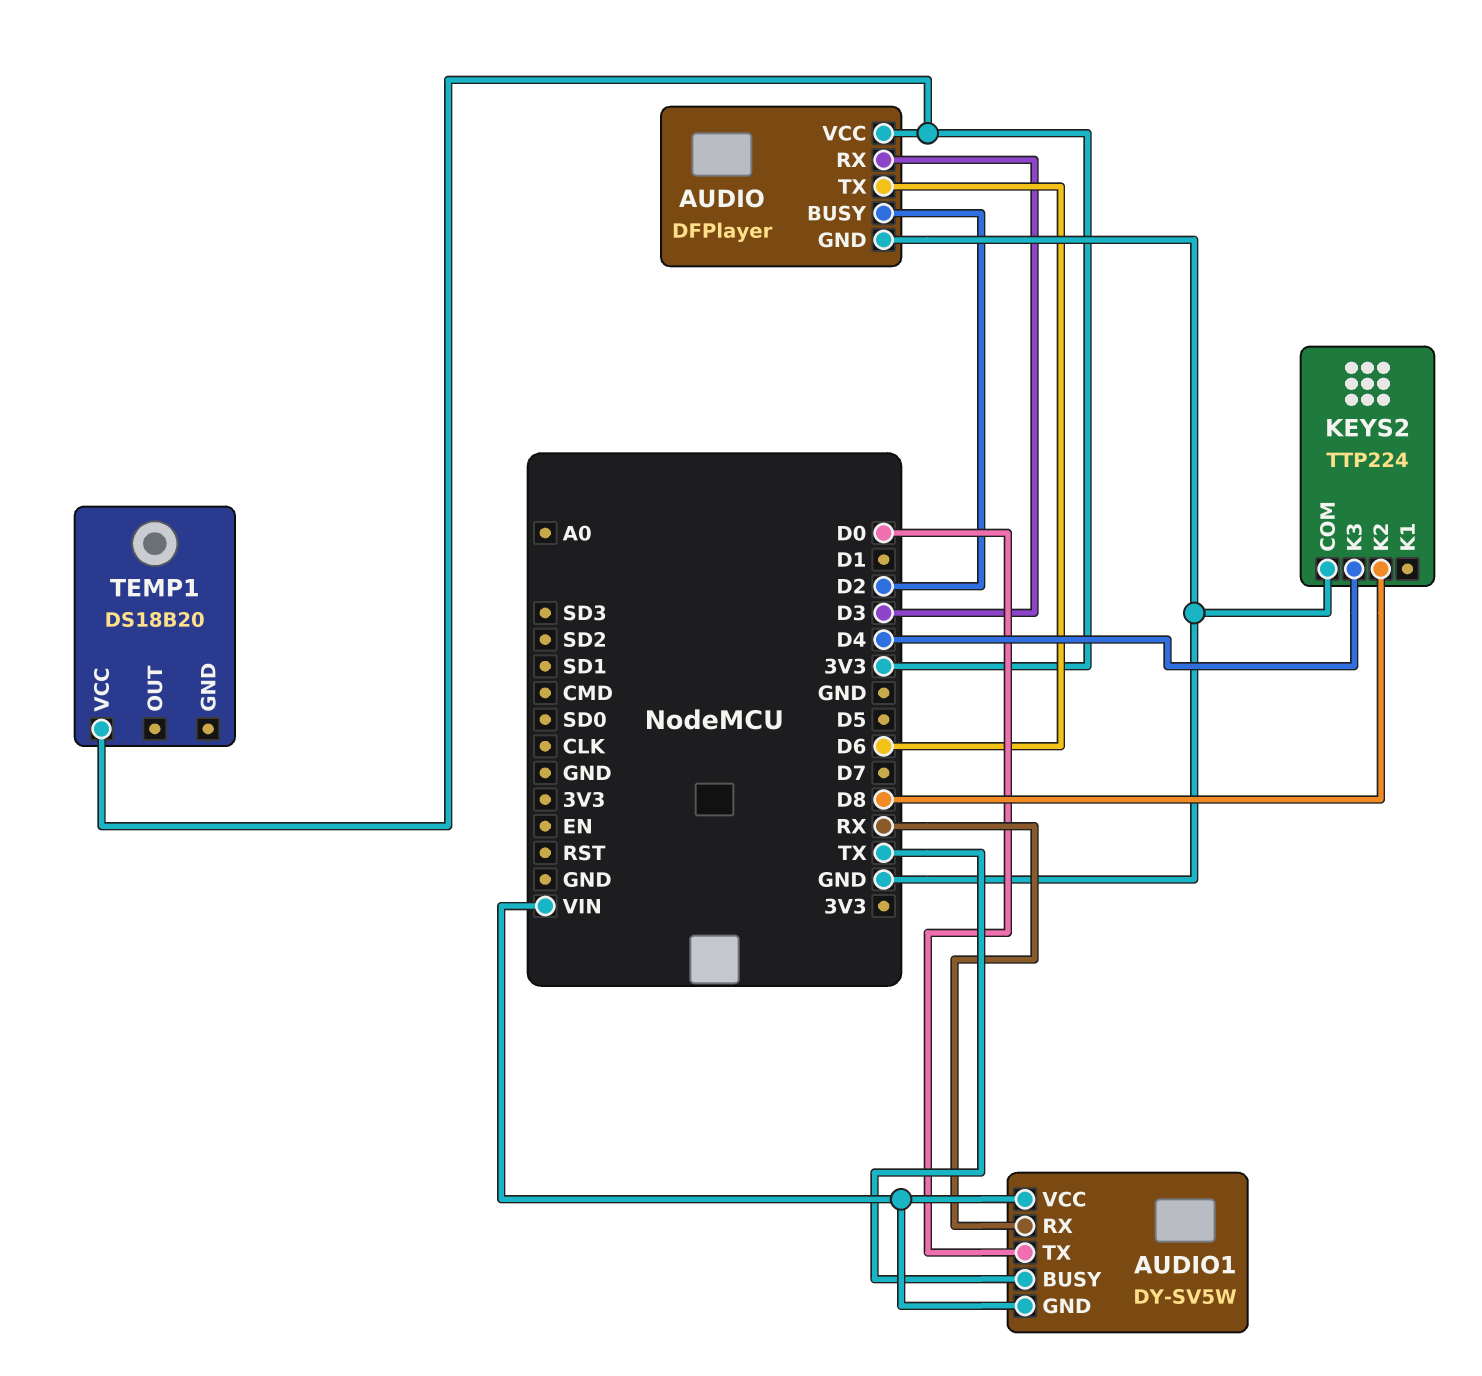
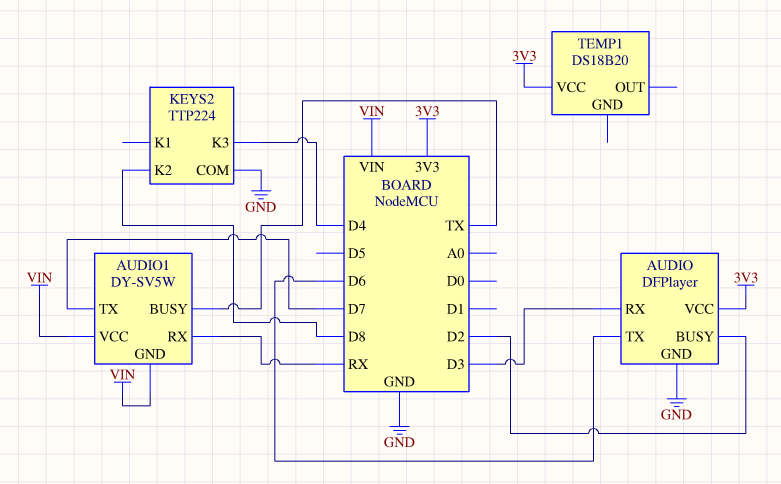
AUDIO1 pin TX: D0 -> D7

